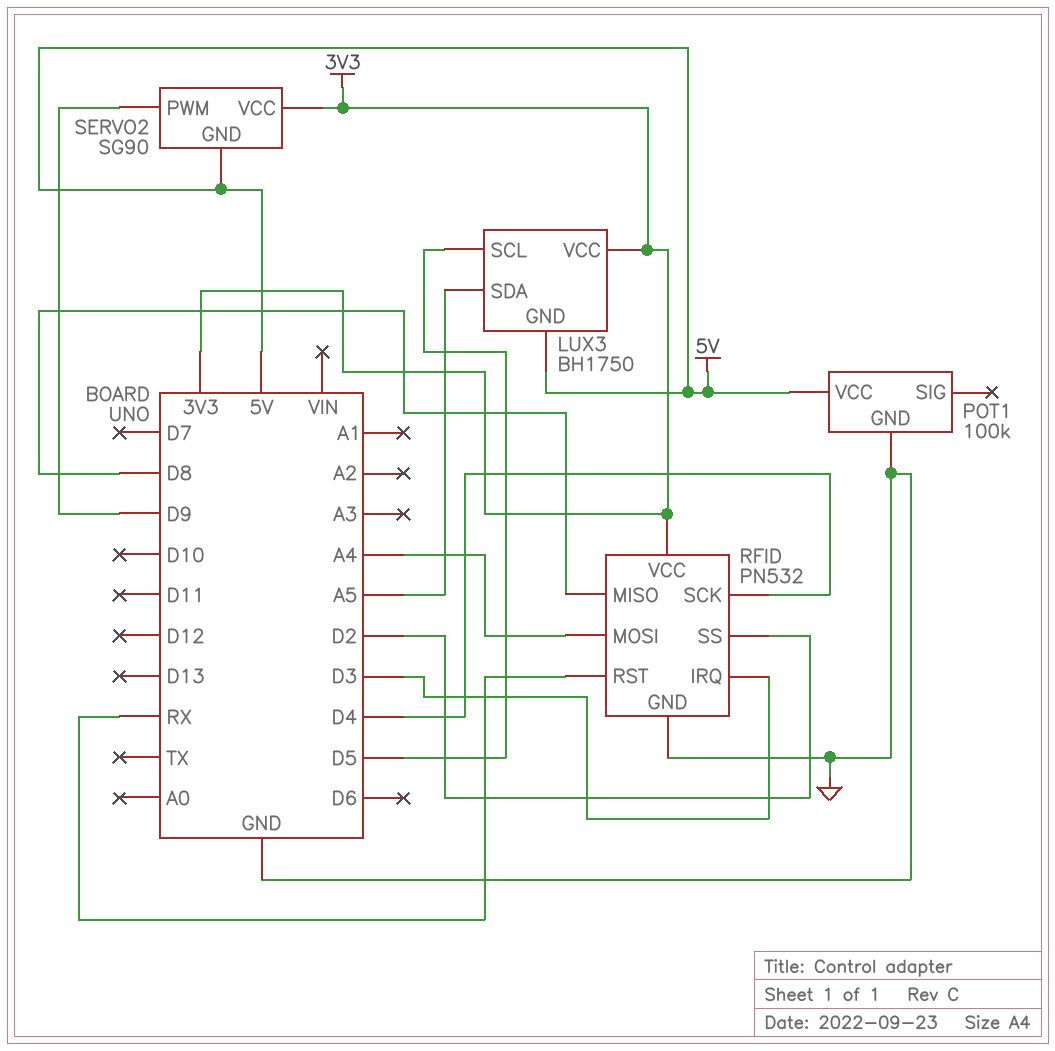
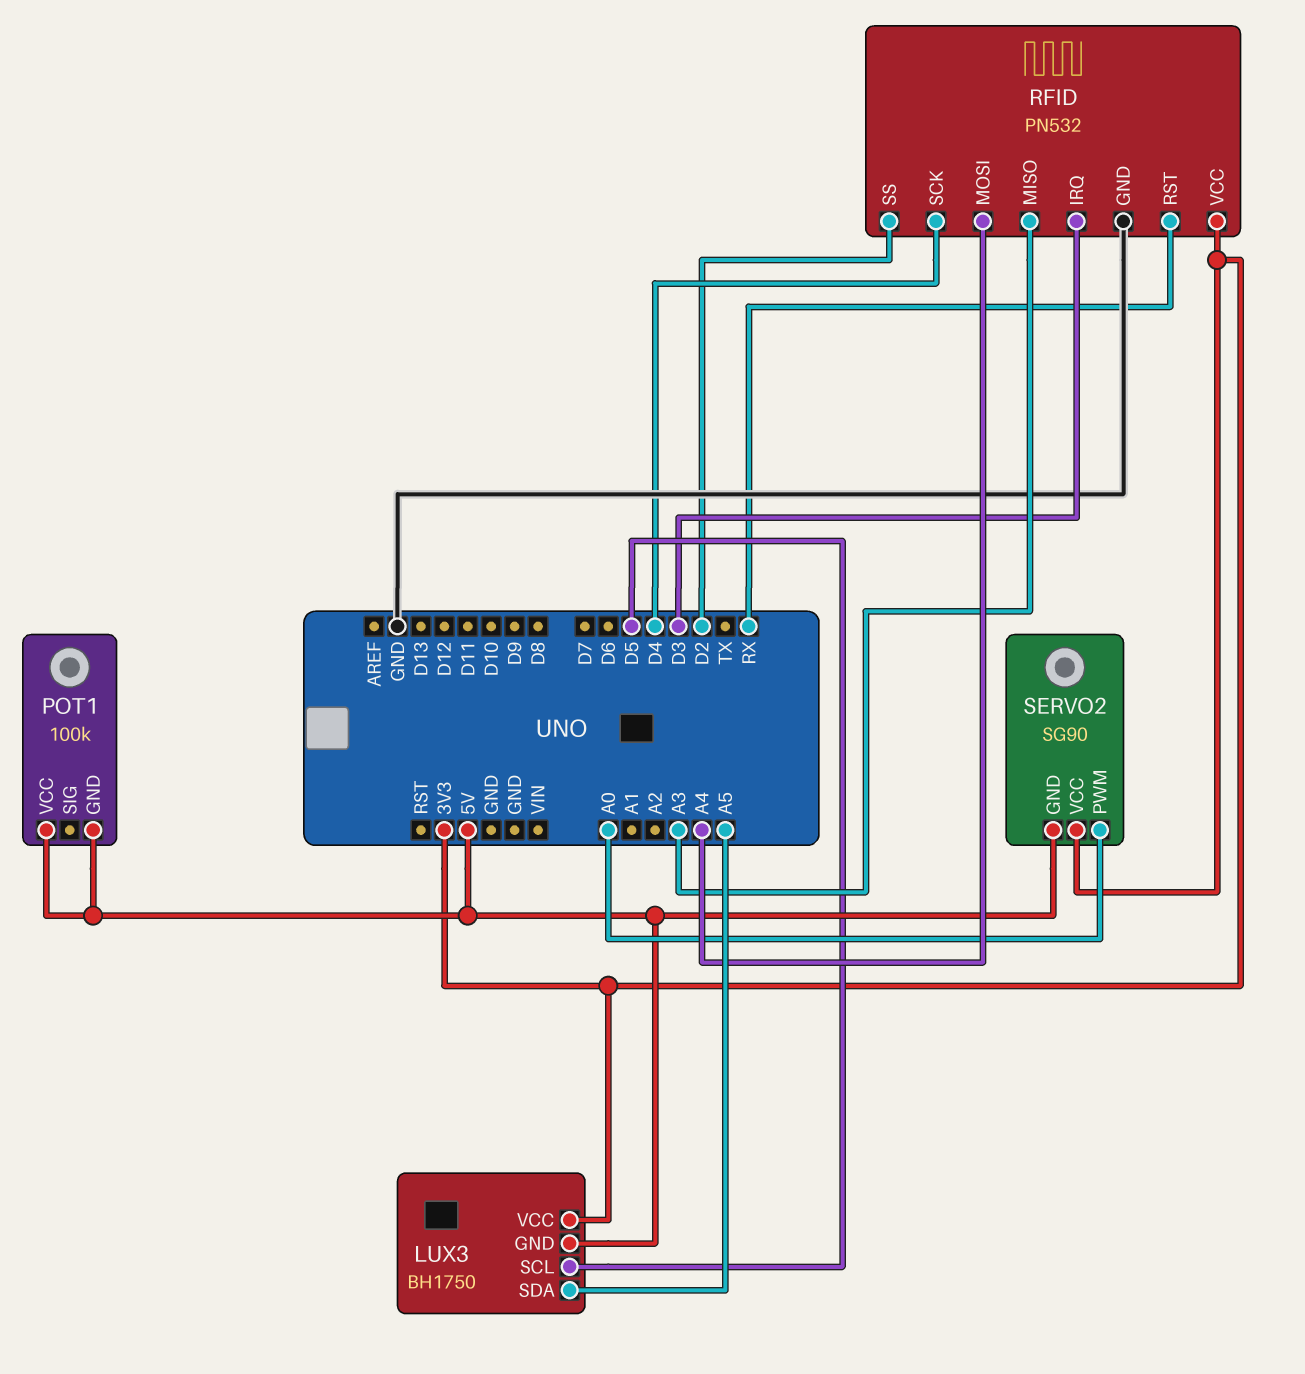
POT1 pin GND: GND -> 5V
RFID pin MISO: D8 -> A3
SERVO2 pin PWM: D9 -> A0

